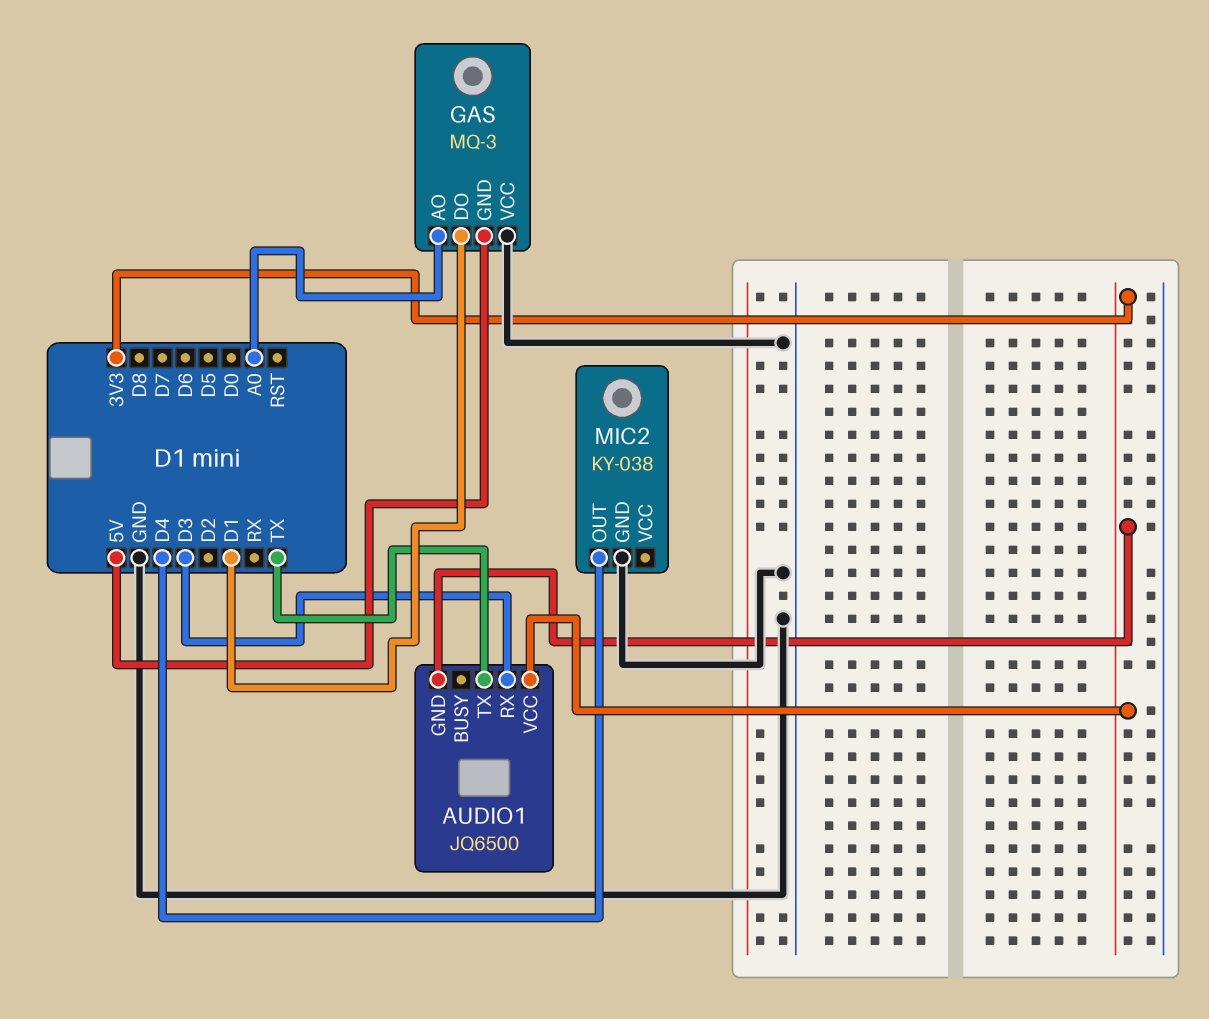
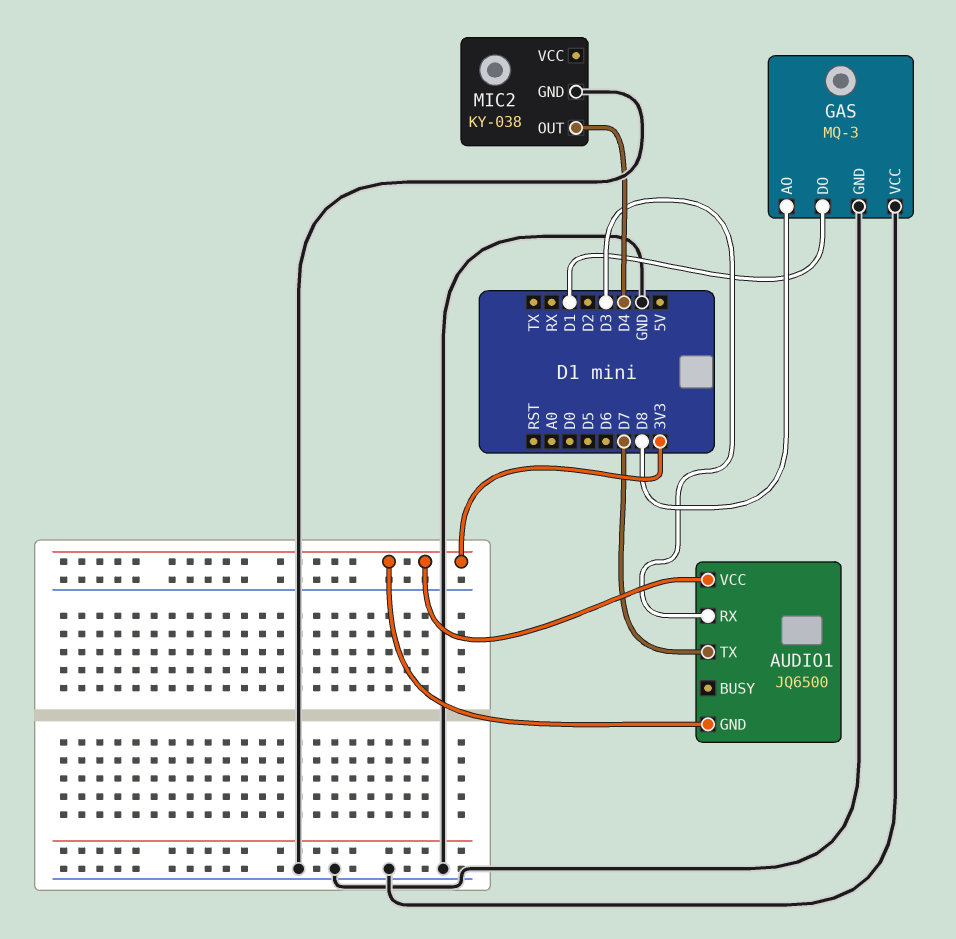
AUDIO1 pin TX: TX -> D7
GAS pin AO: A0 -> D8
GAS pin GND: 5V -> GND

